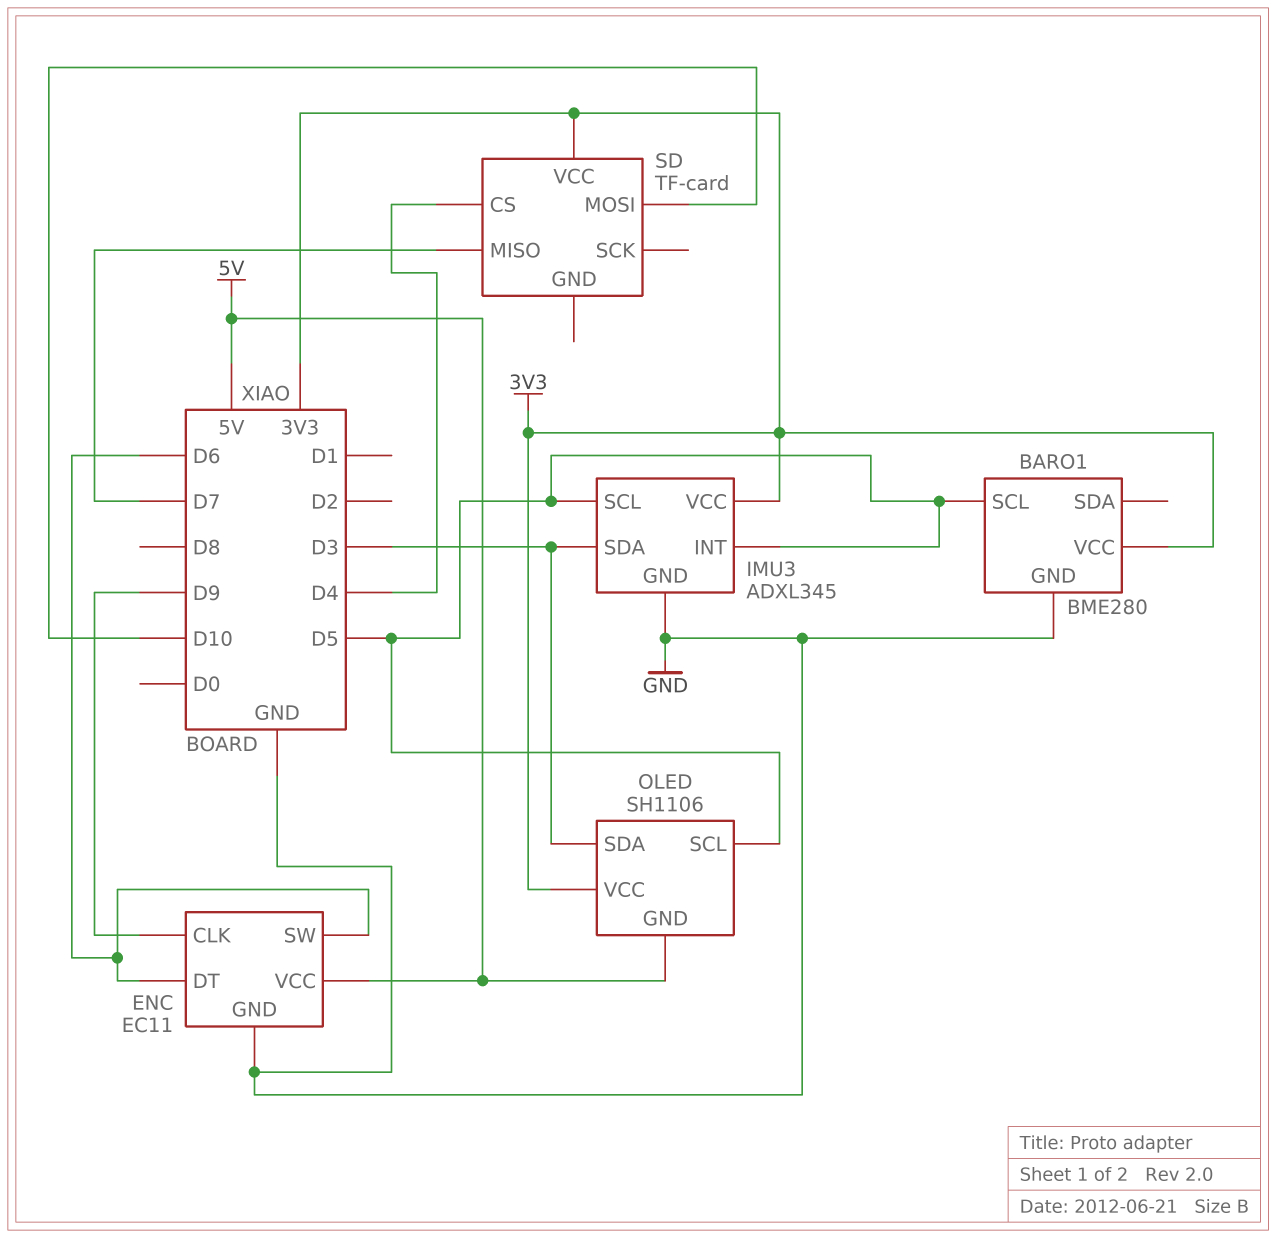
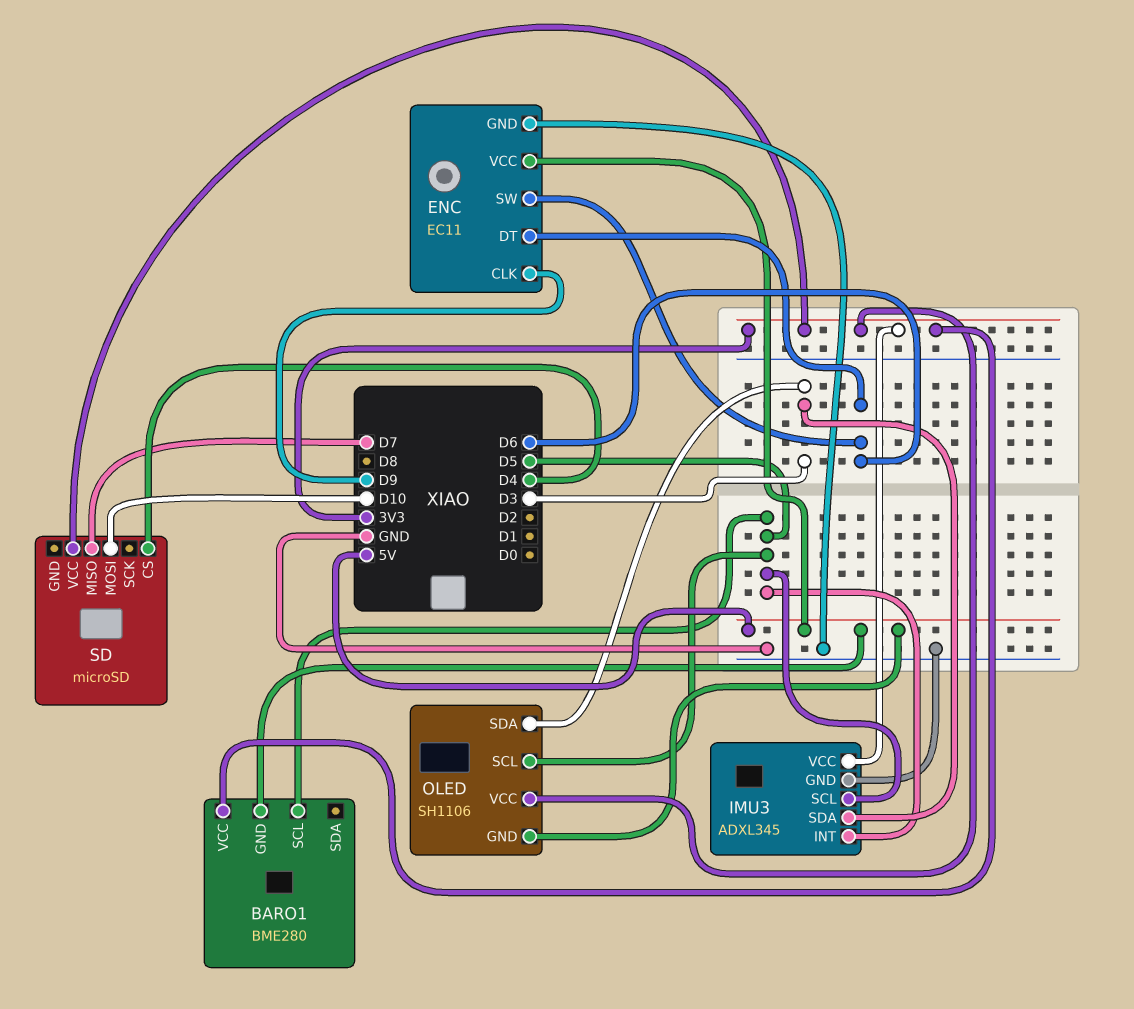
BARO1 pin GND: GND -> 5V
SD: TF-card -> microSD

